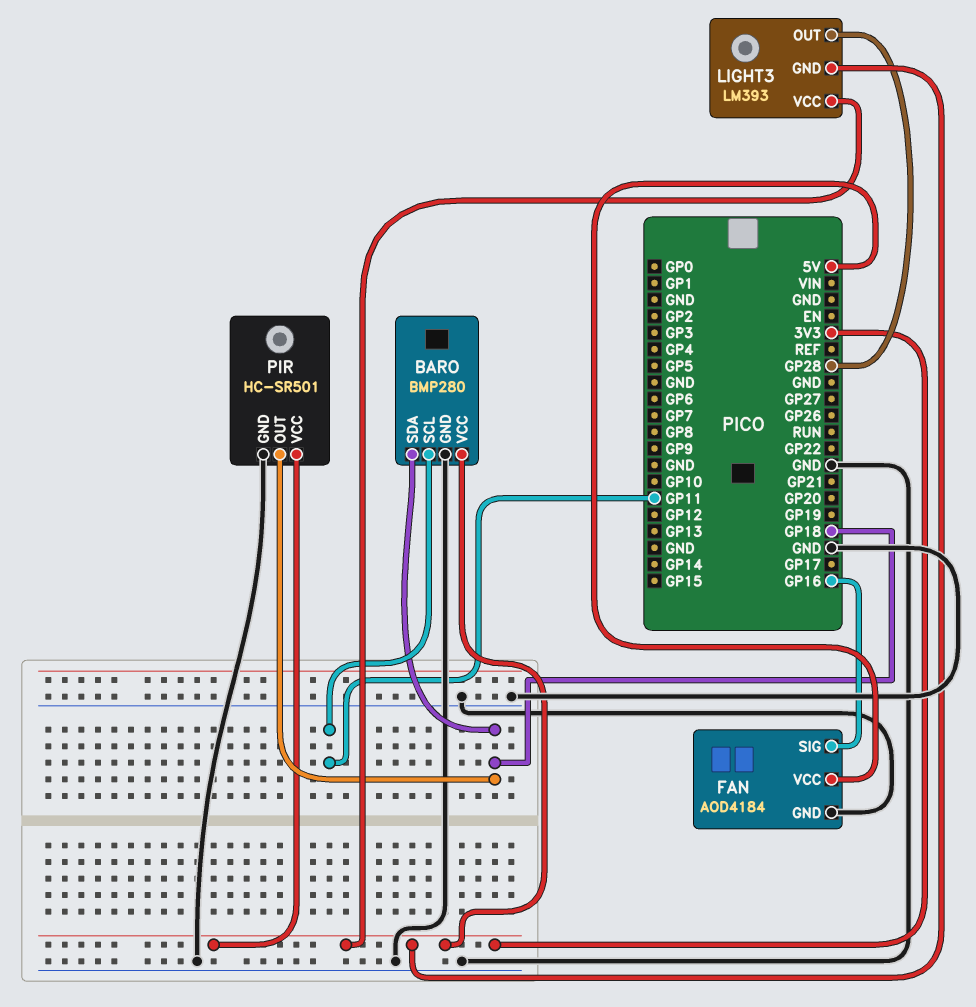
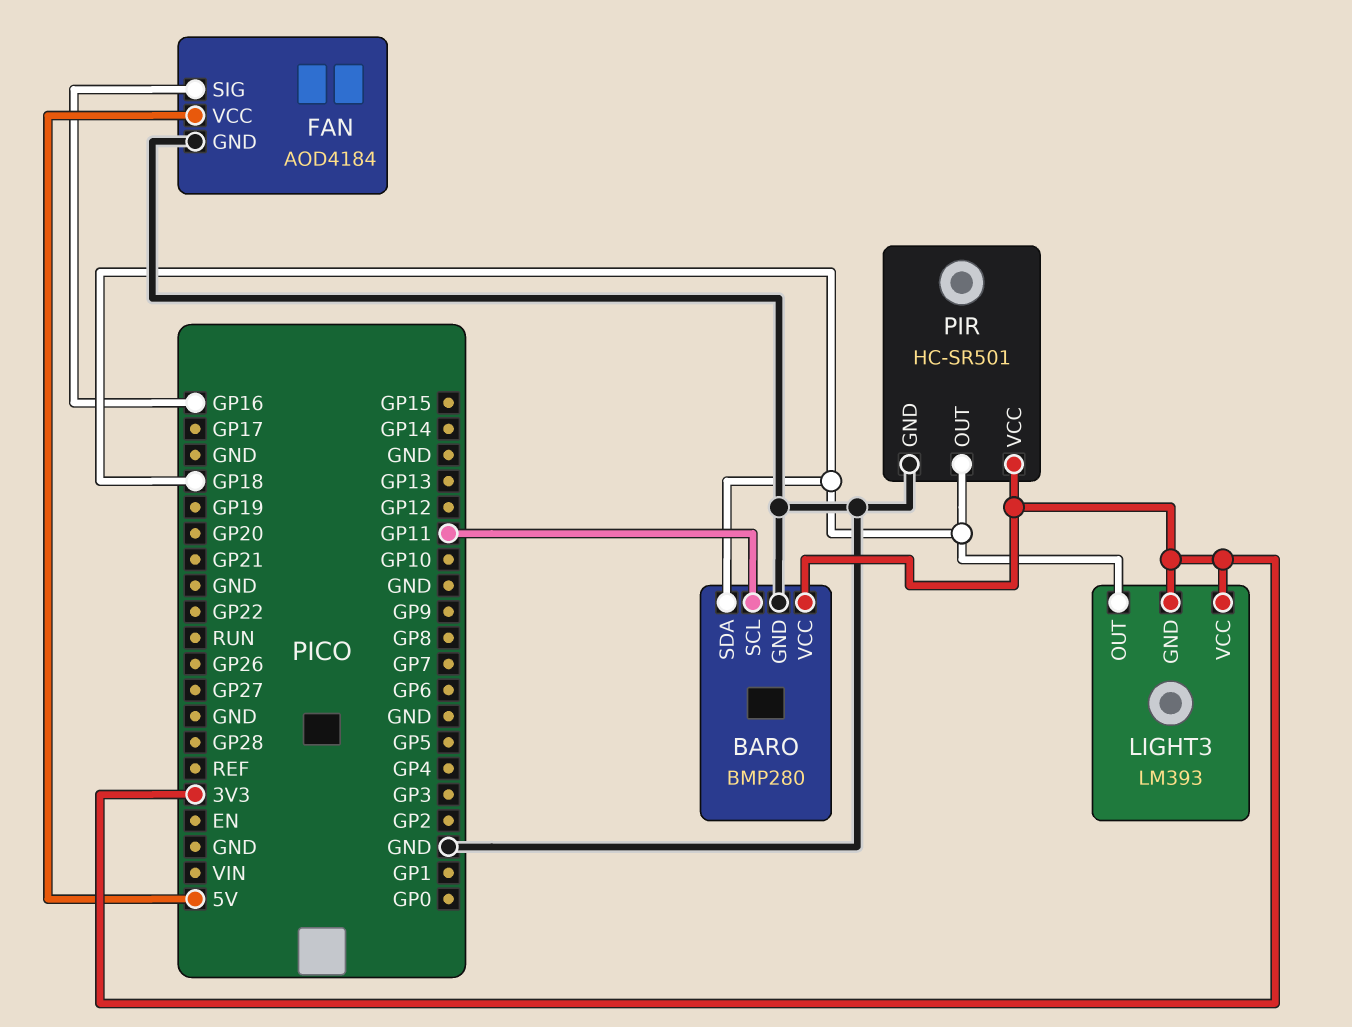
LIGHT3 pin OUT: GP28 -> GP18

